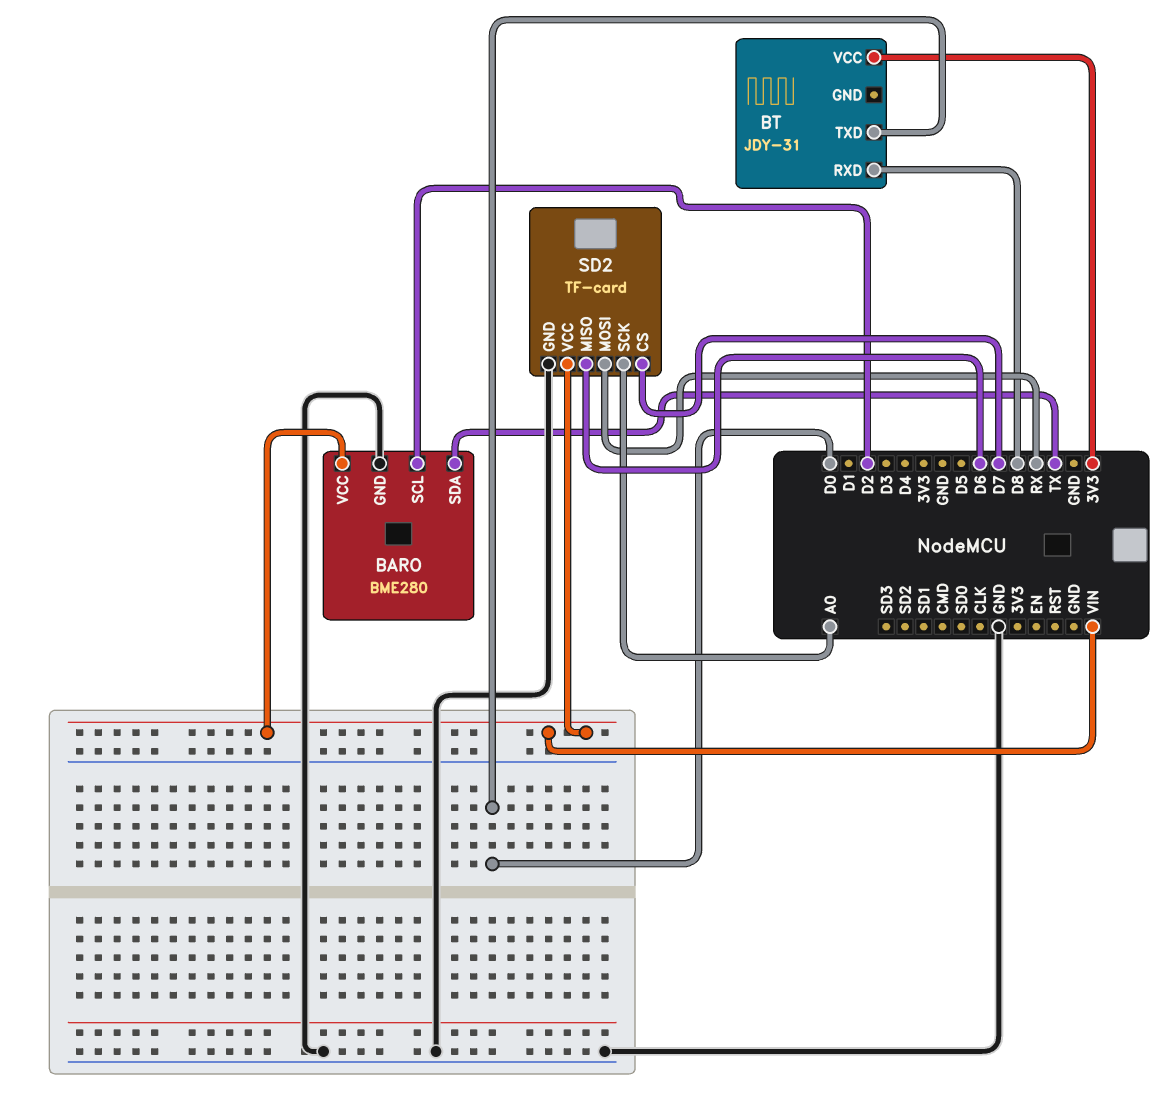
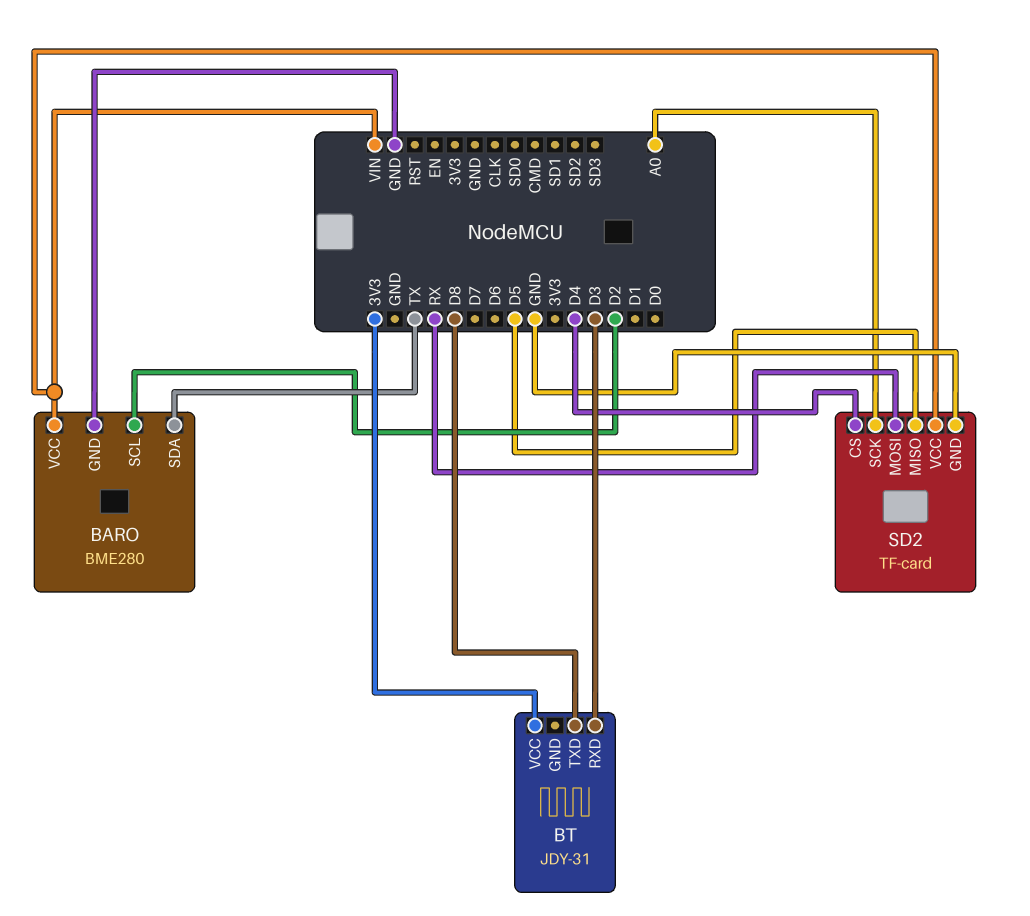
BT pin RXD: D8 -> D3
BT pin TXD: D0 -> D8
SD2 pin CS: D7 -> D4
SD2 pin MISO: D6 -> D5

